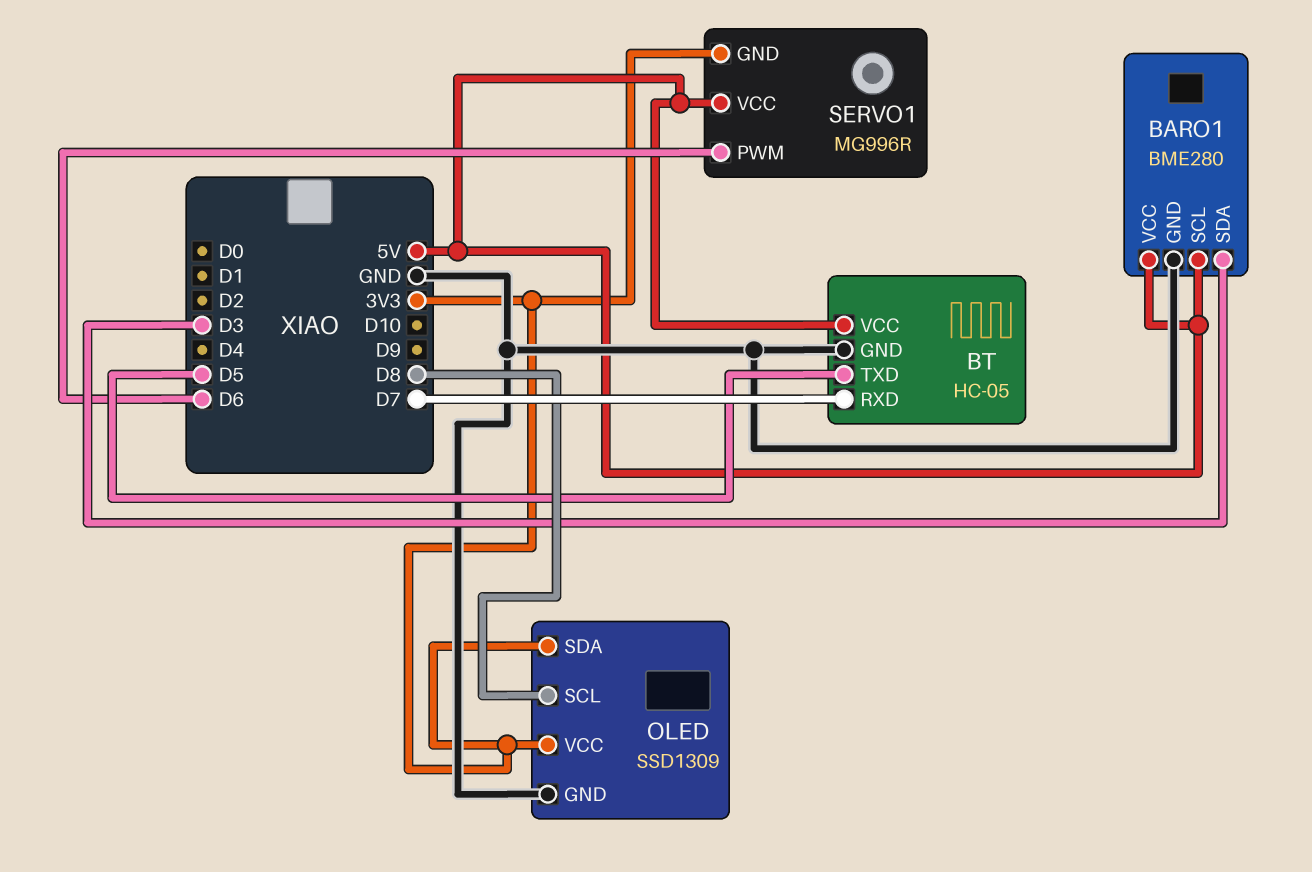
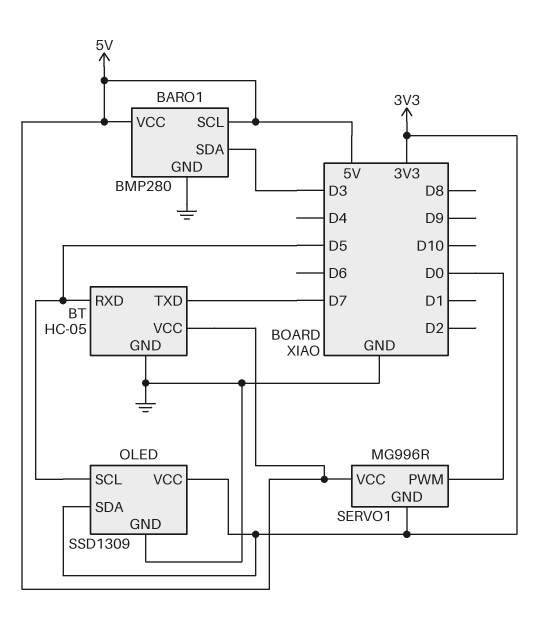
BARO1: BME280 -> BMP280
BT pin RXD: D7 -> D5
BT pin TXD: D5 -> D7
OLED pin SCL: D8 -> D5
SERVO1 pin PWM: D6 -> D0

